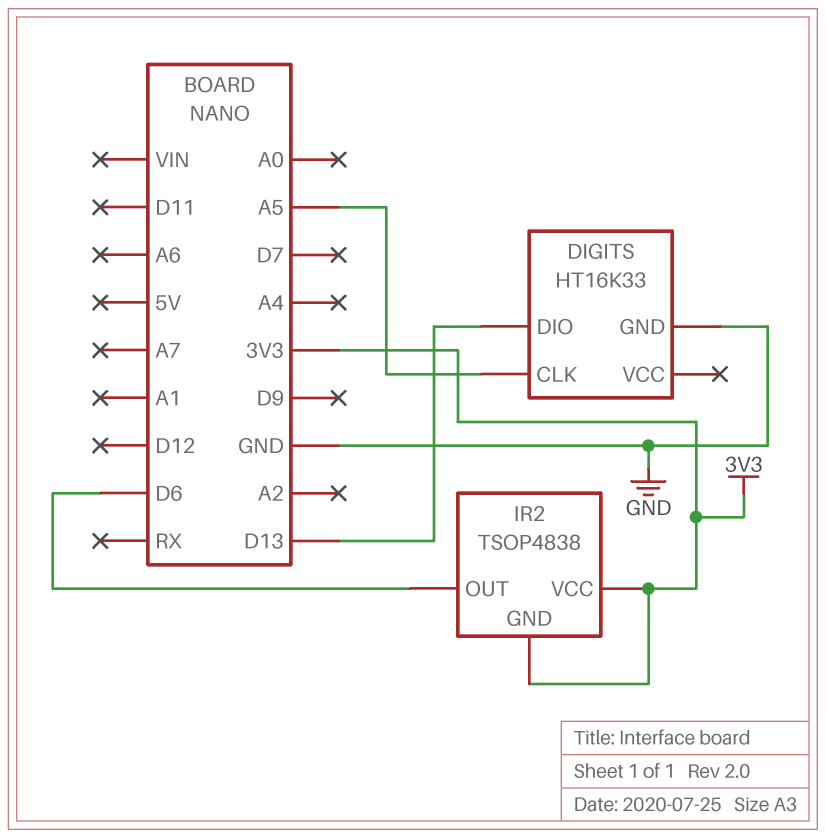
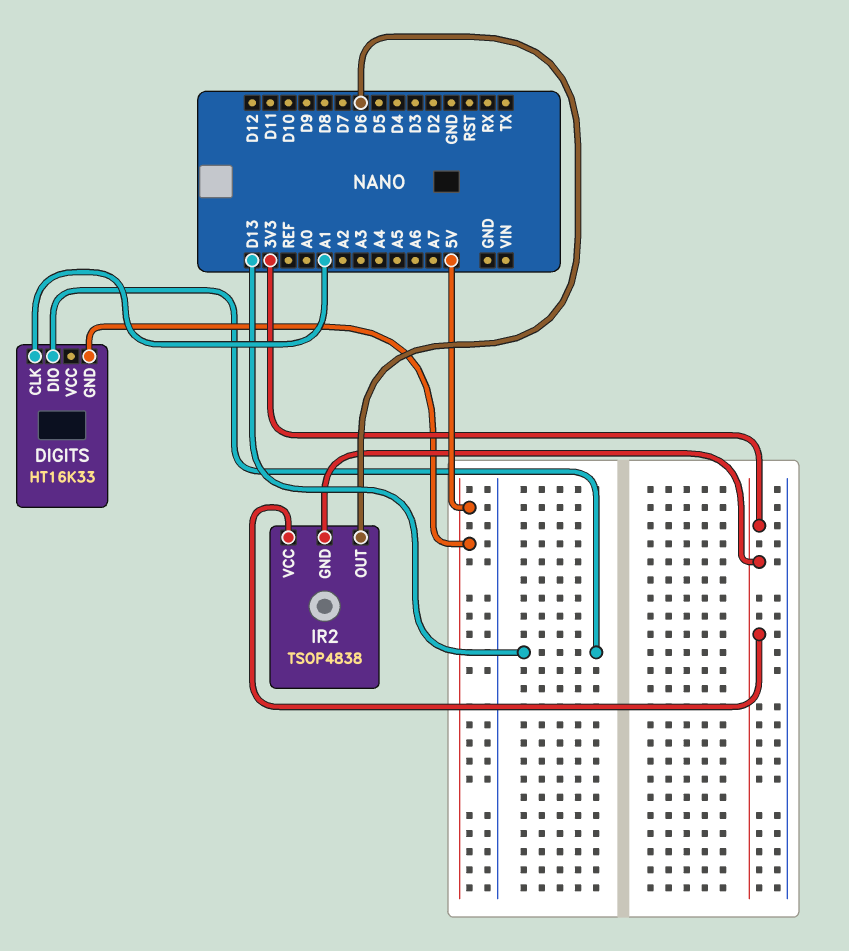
DIGITS pin CLK: A5 -> A1
DIGITS pin GND: GND -> 5V

